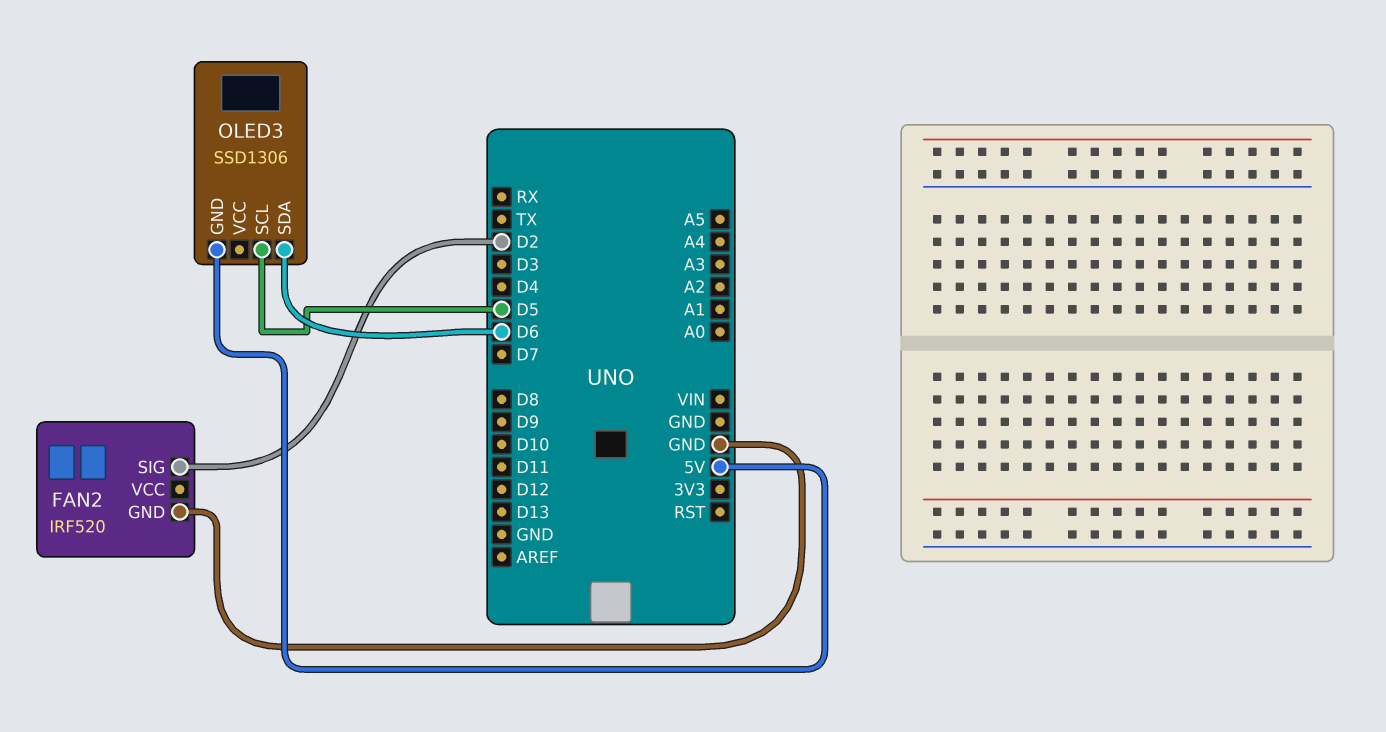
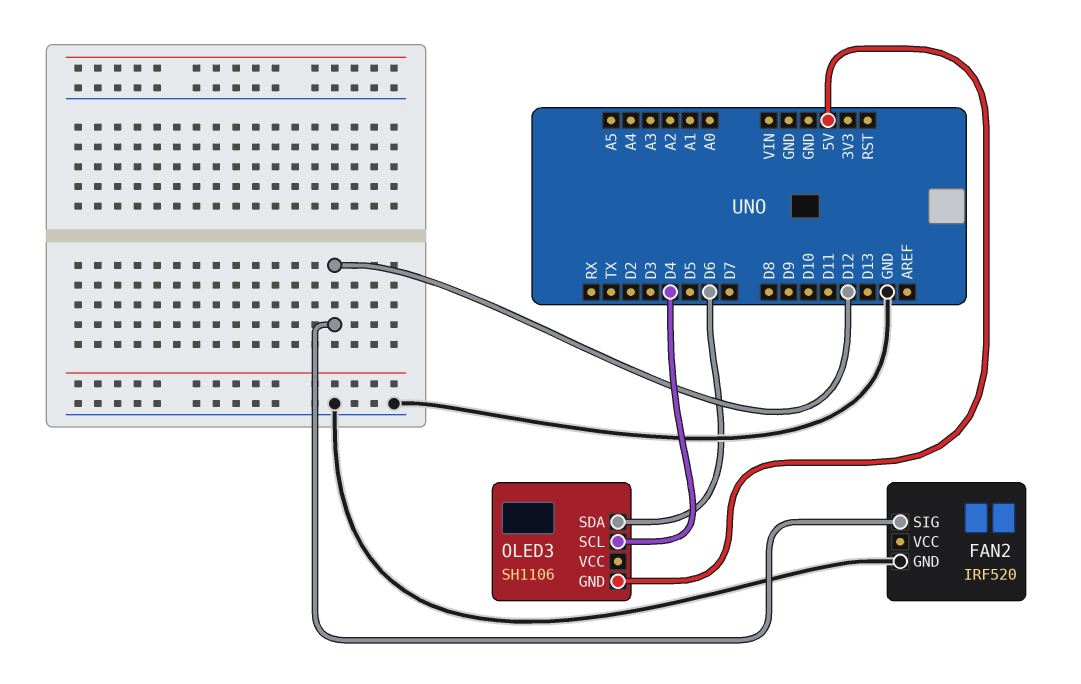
FAN2 pin SIG: D2 -> D12
OLED3: SSD1306 -> SH1106
OLED3 pin SCL: D5 -> D4

